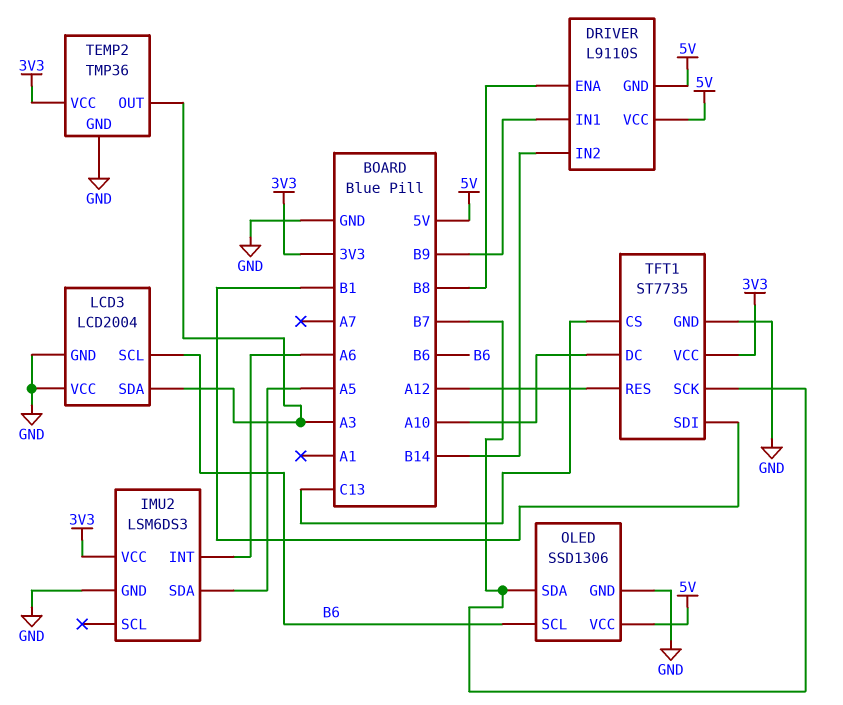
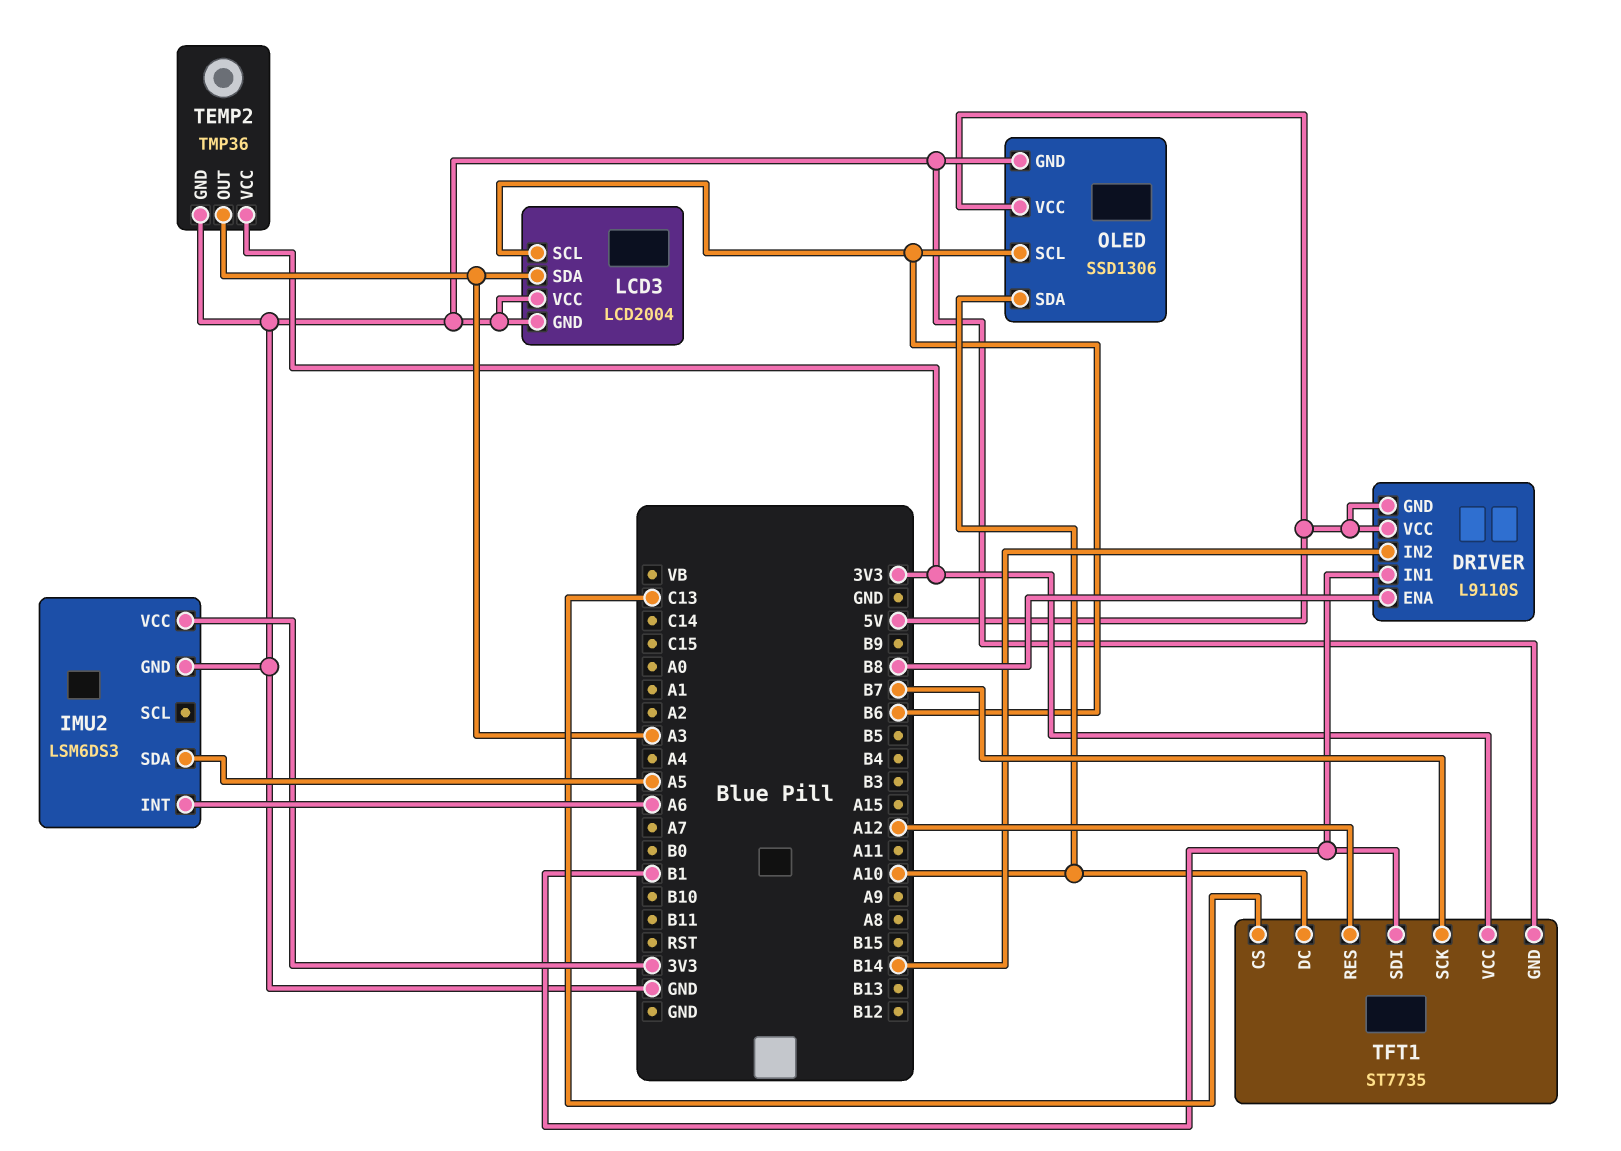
DRIVER pin IN1: B9 -> B1
OLED pin SDA: B7 -> A10

